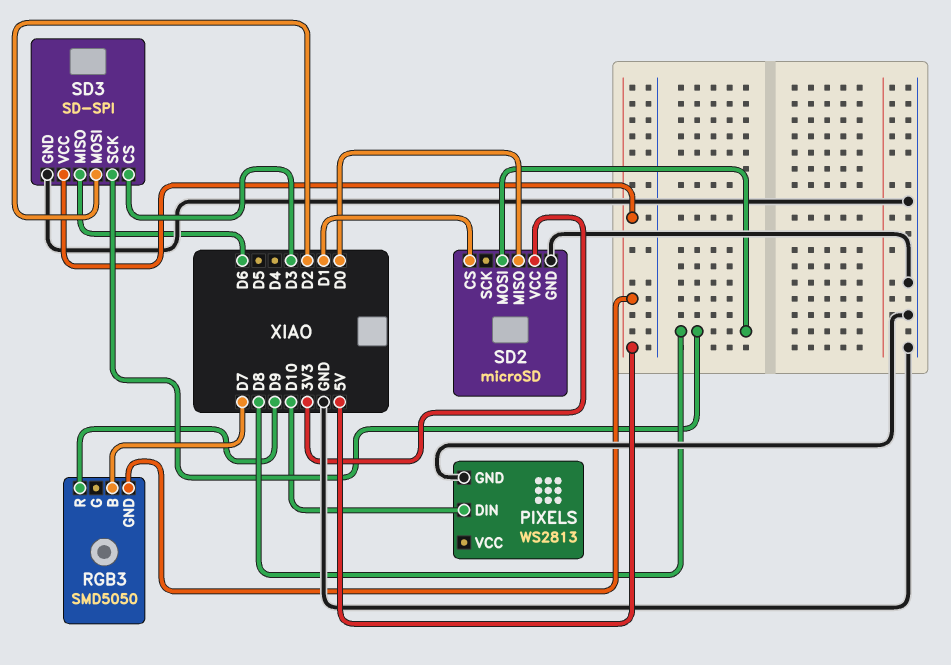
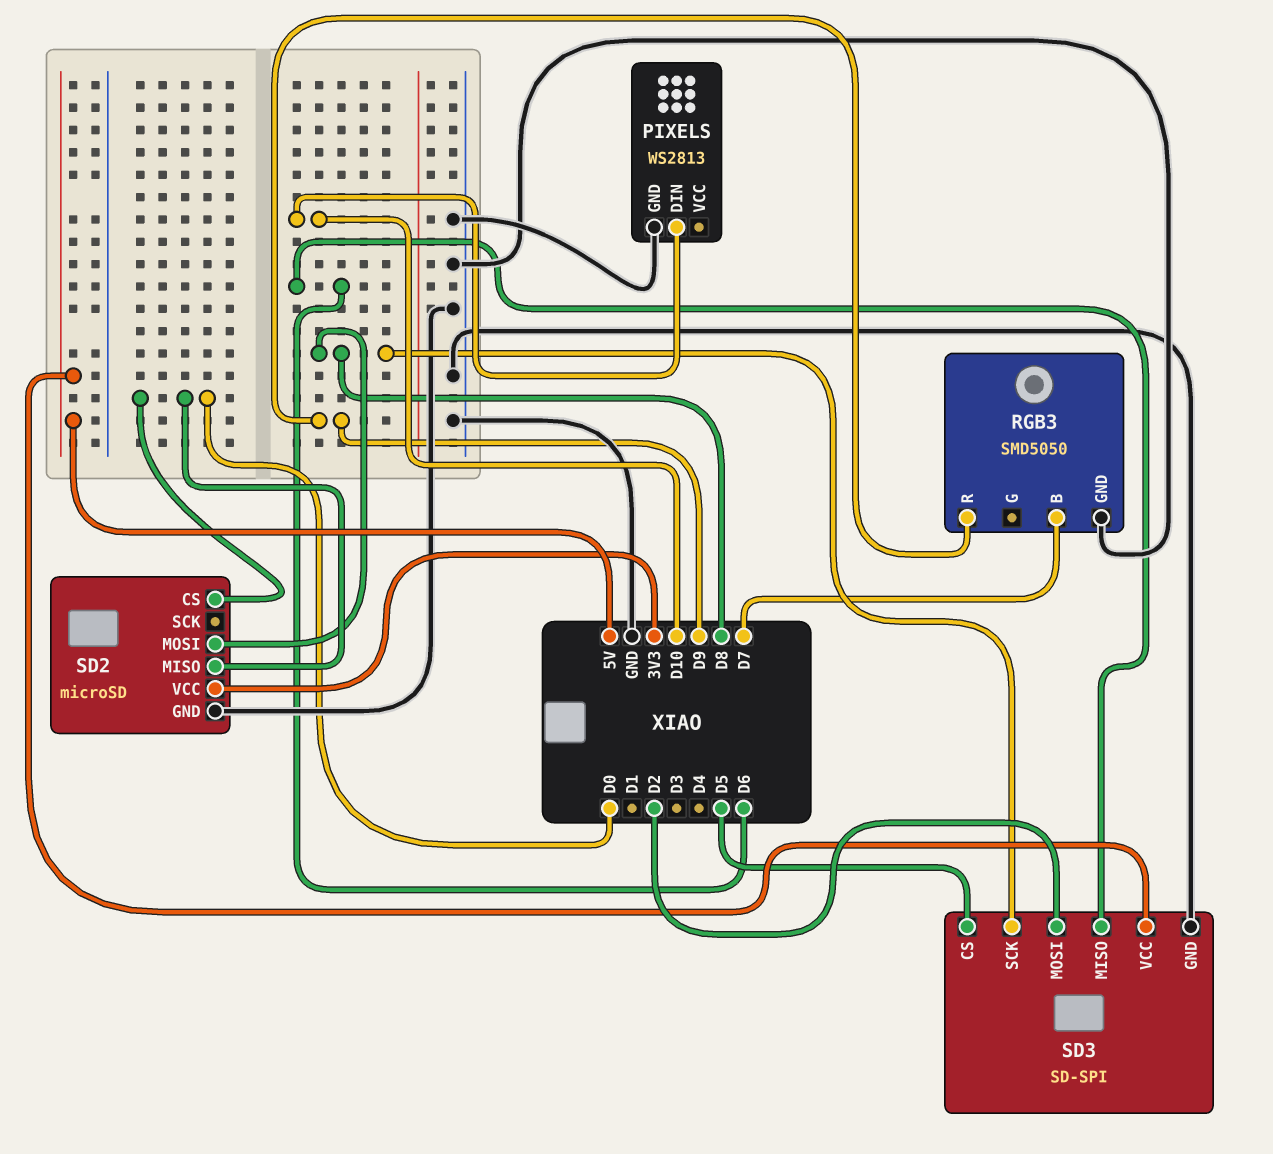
RGB3 pin GND: 5V -> GND
SD2 pin CS: D1 -> D0
SD3 pin CS: D3 -> D5

